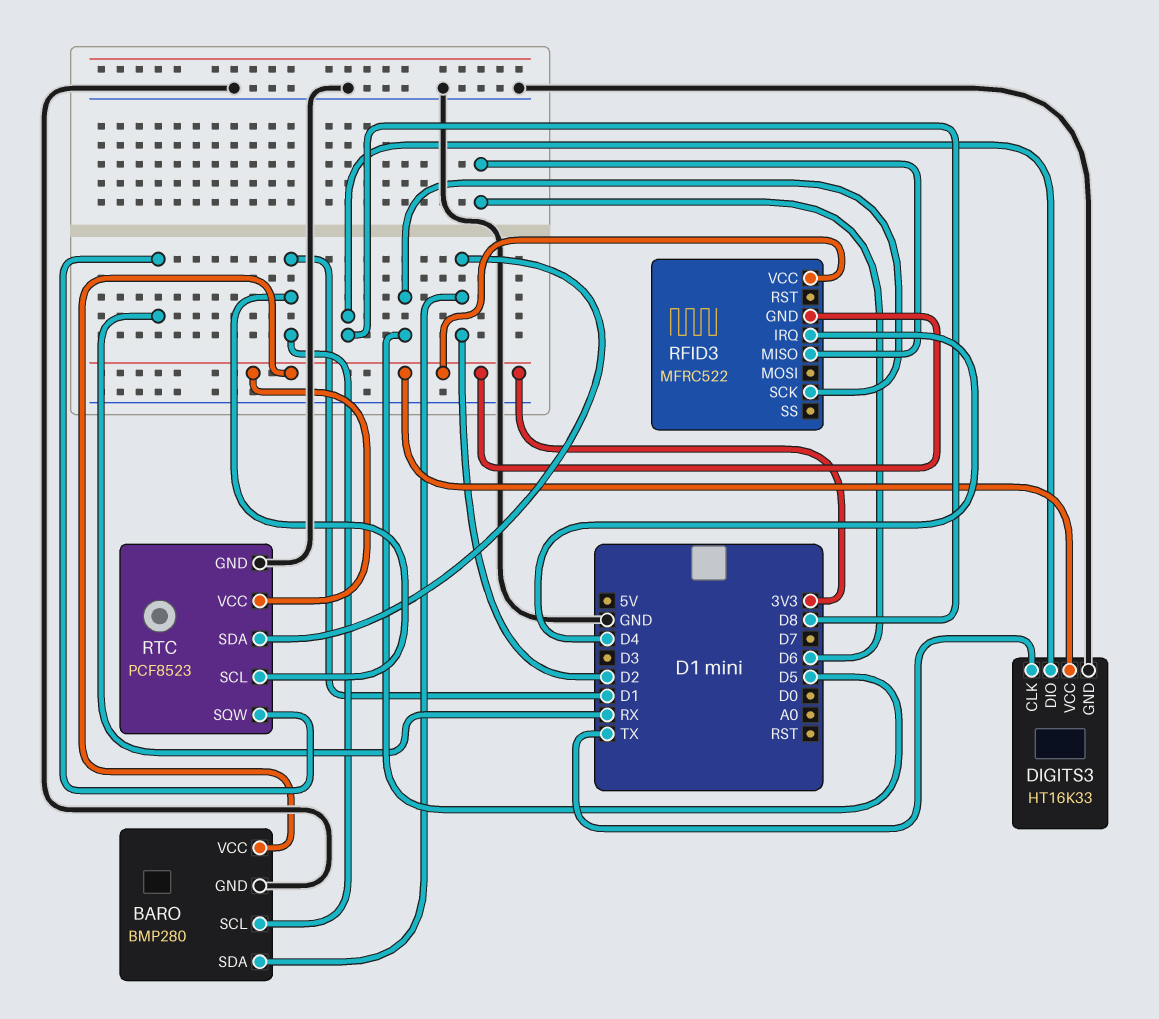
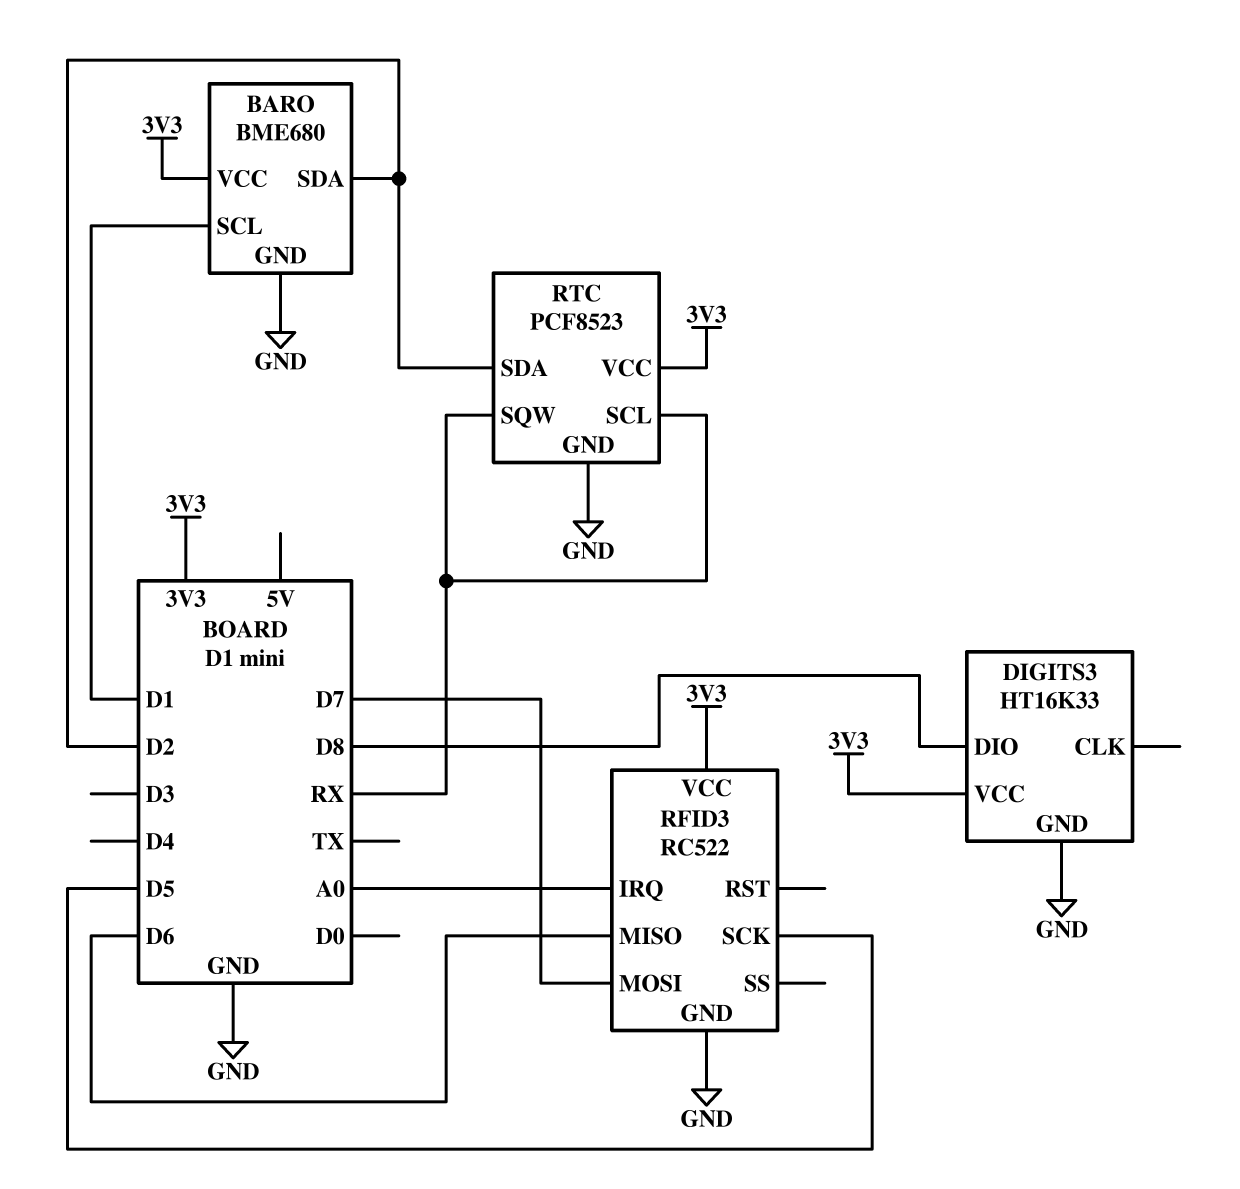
BARO: BMP280 -> BME680
DIGITS3 pin CLK: TX -> none
RFID3: MFRC522 -> RC522
RFID3 pin GND: 3V3 -> GND
RFID3 pin IRQ: D4 -> A0
RFID3 pin MOSI: none -> D7
RTC pin SCL: D1 -> RX

